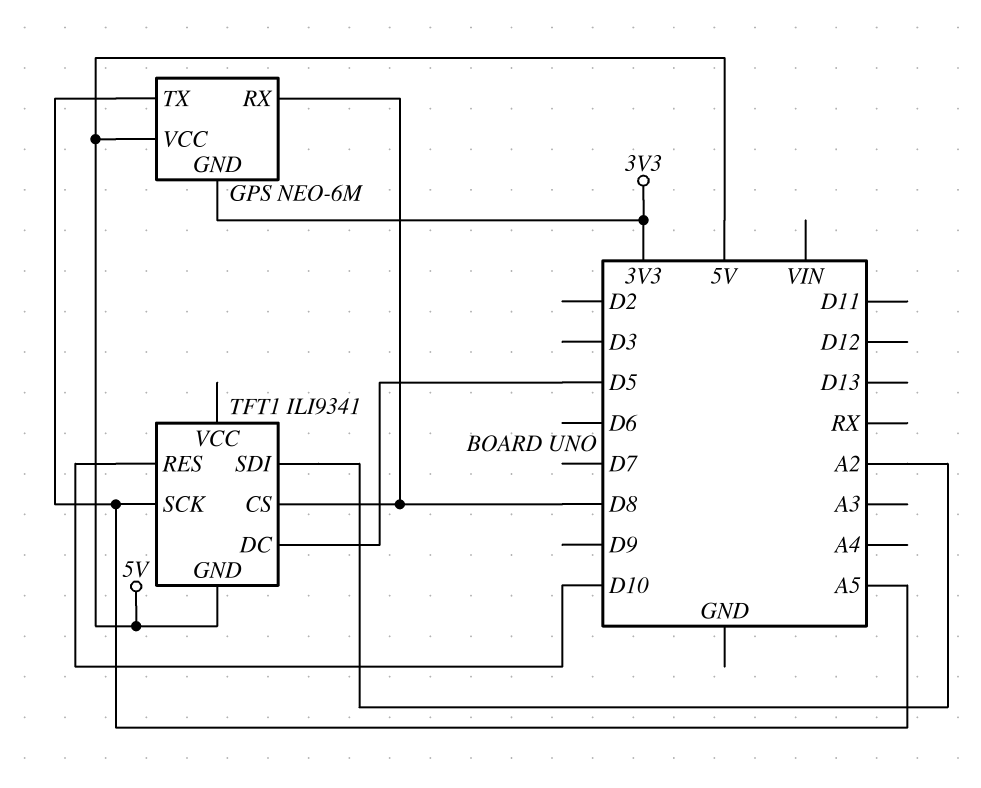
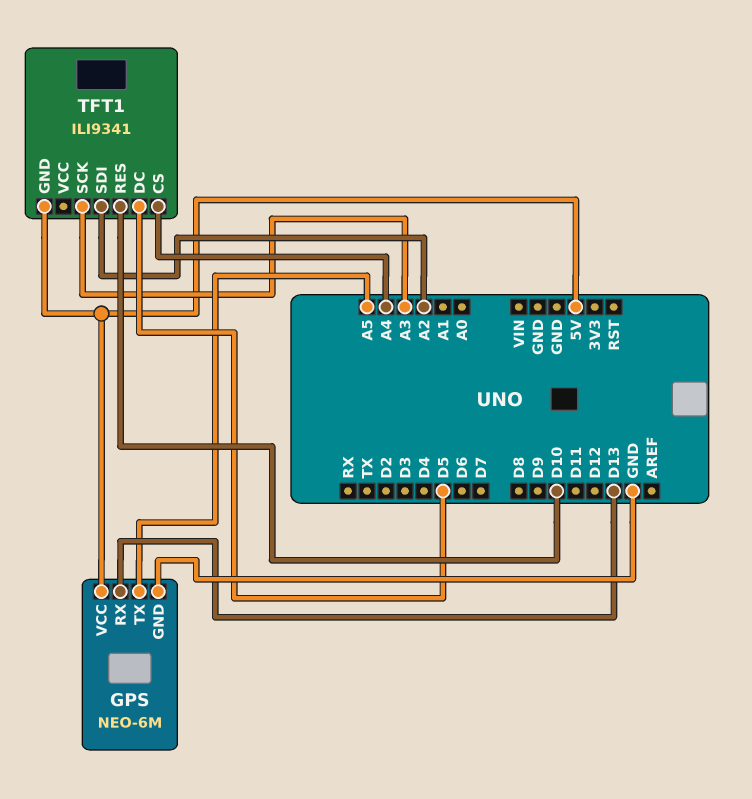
GPS pin GND: 3V3 -> GND
GPS pin RX: D8 -> D13
TFT1 pin CS: D8 -> A4
TFT1 pin SCK: A5 -> A3

